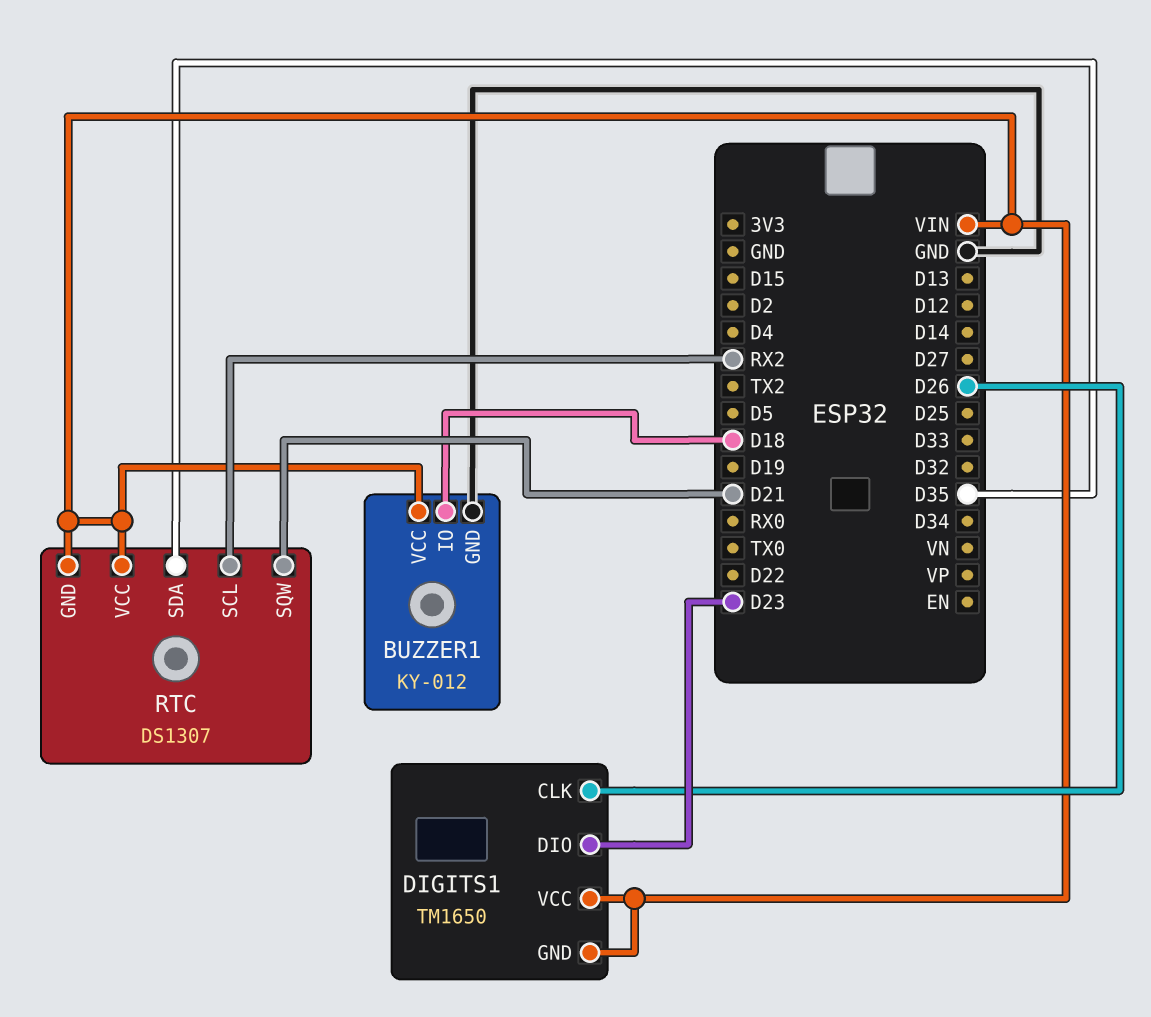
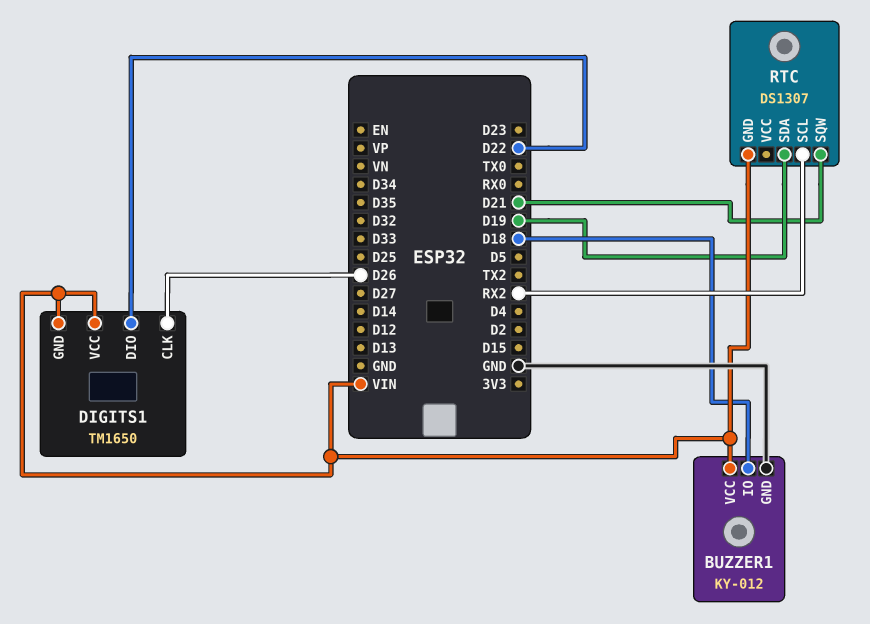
DIGITS1 pin DIO: D23 -> D22
RTC pin SDA: D35 -> D19
RTC pin VCC: VIN -> none

